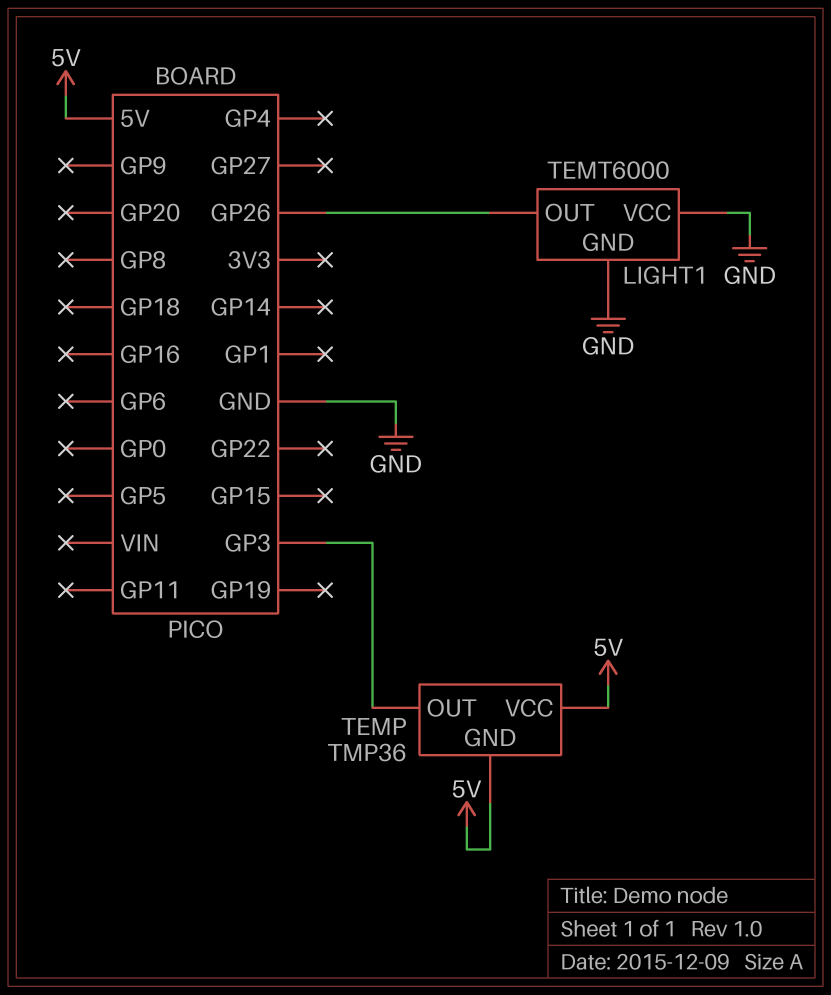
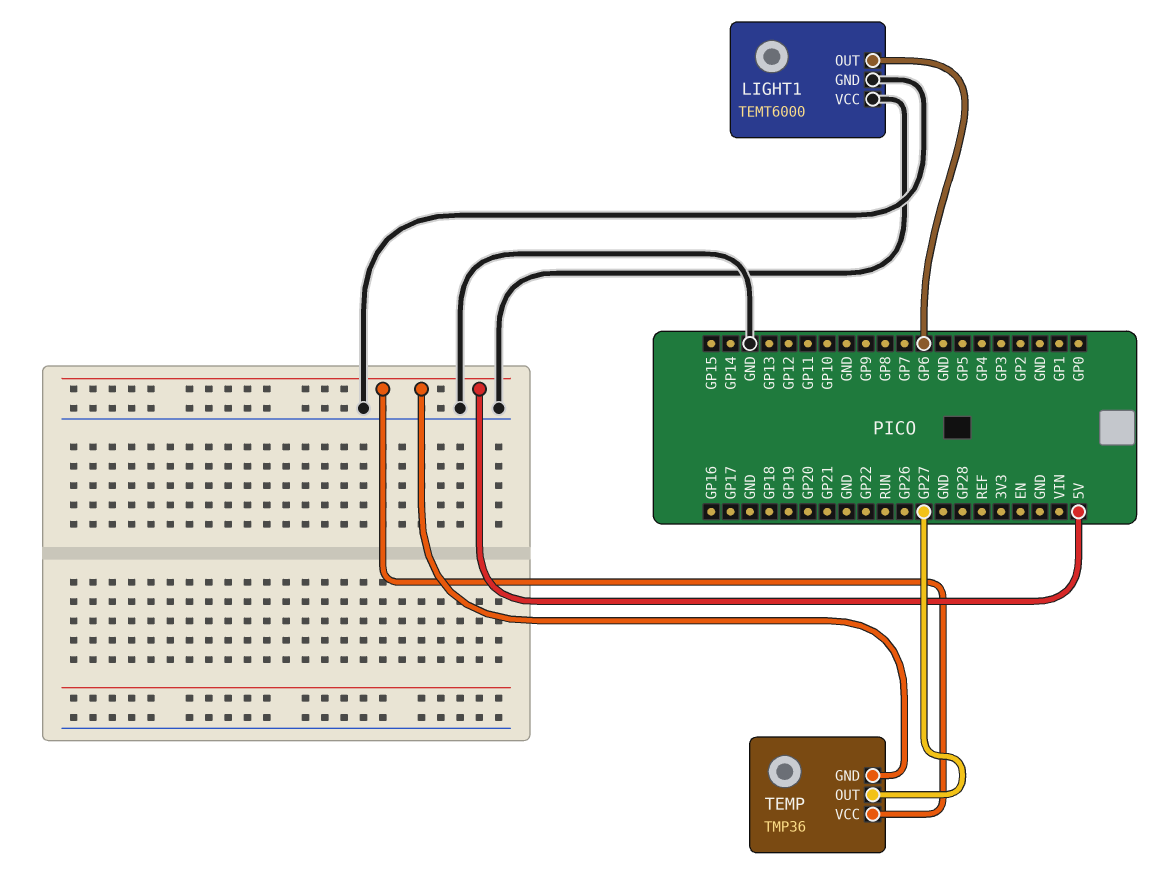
LIGHT1 pin OUT: GP26 -> GP6
TEMP pin OUT: GP3 -> GP27

